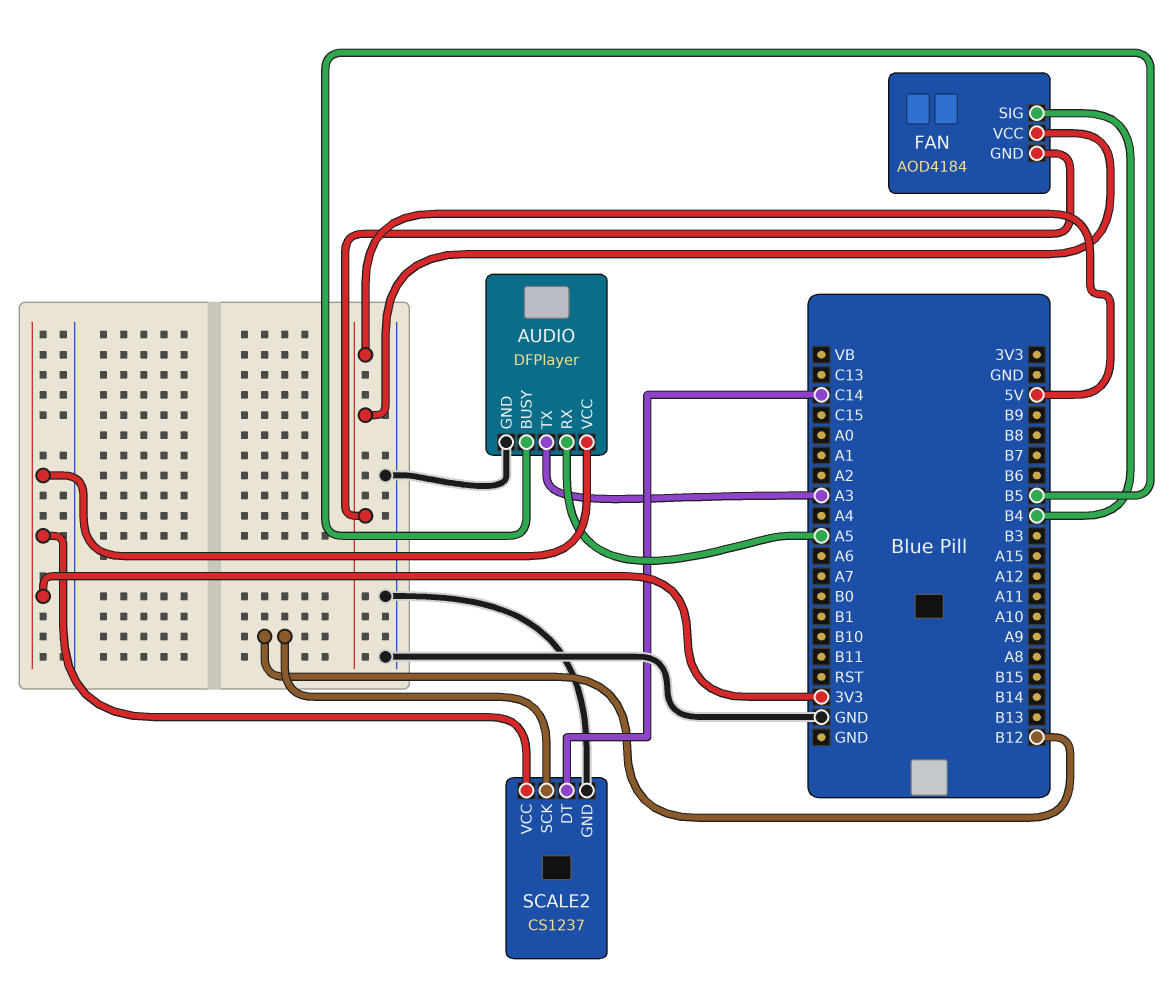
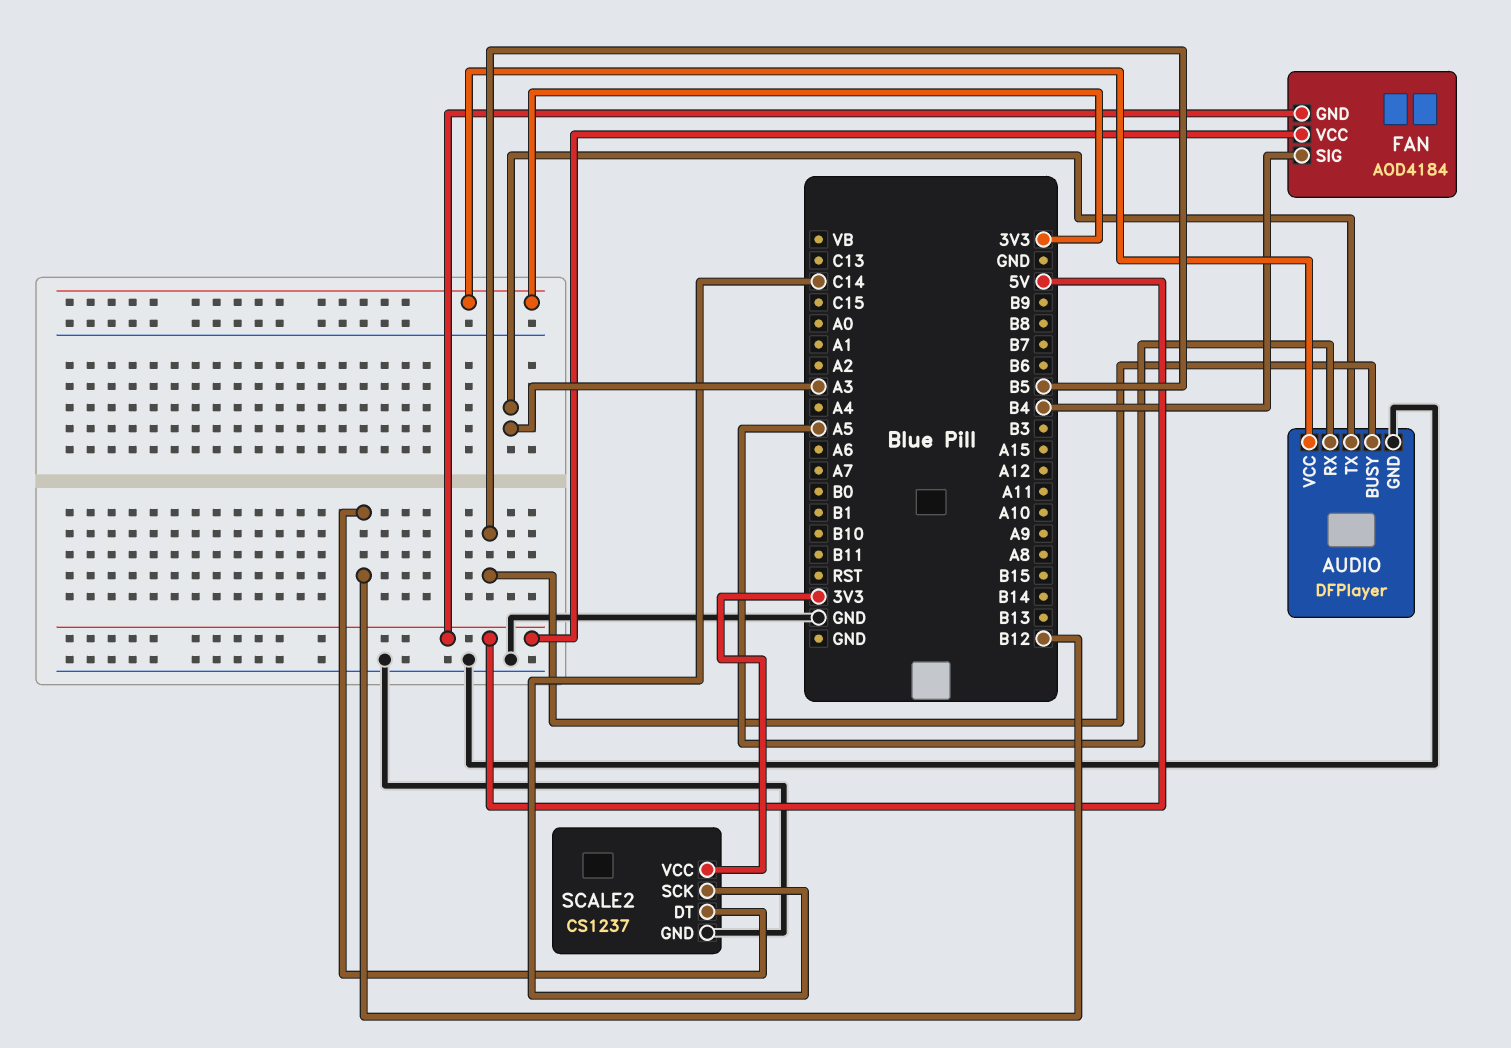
SCALE2 pin DT: C14 -> B12
SCALE2 pin SCK: B12 -> C14

